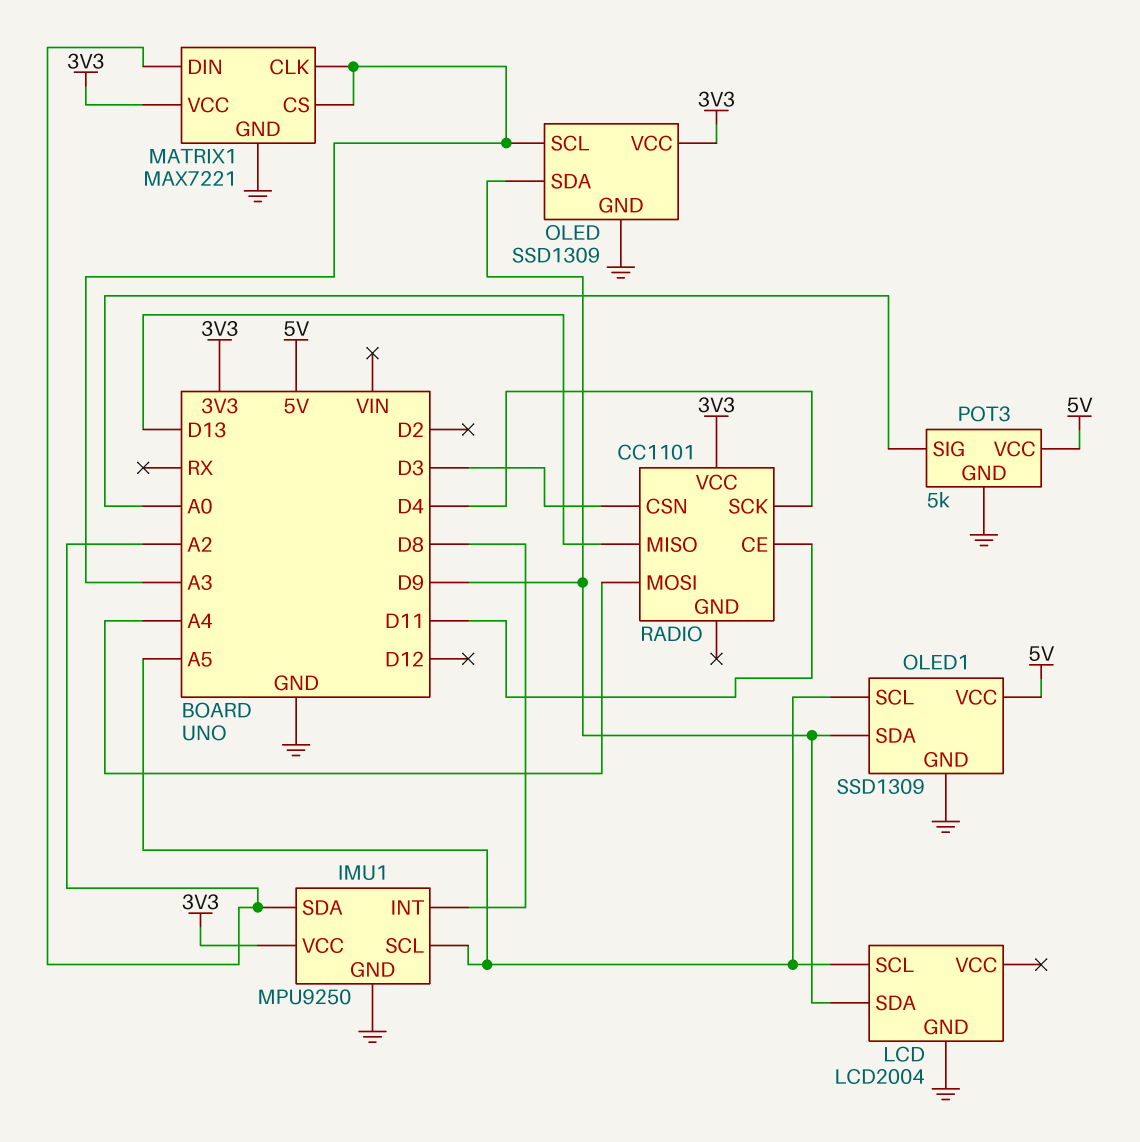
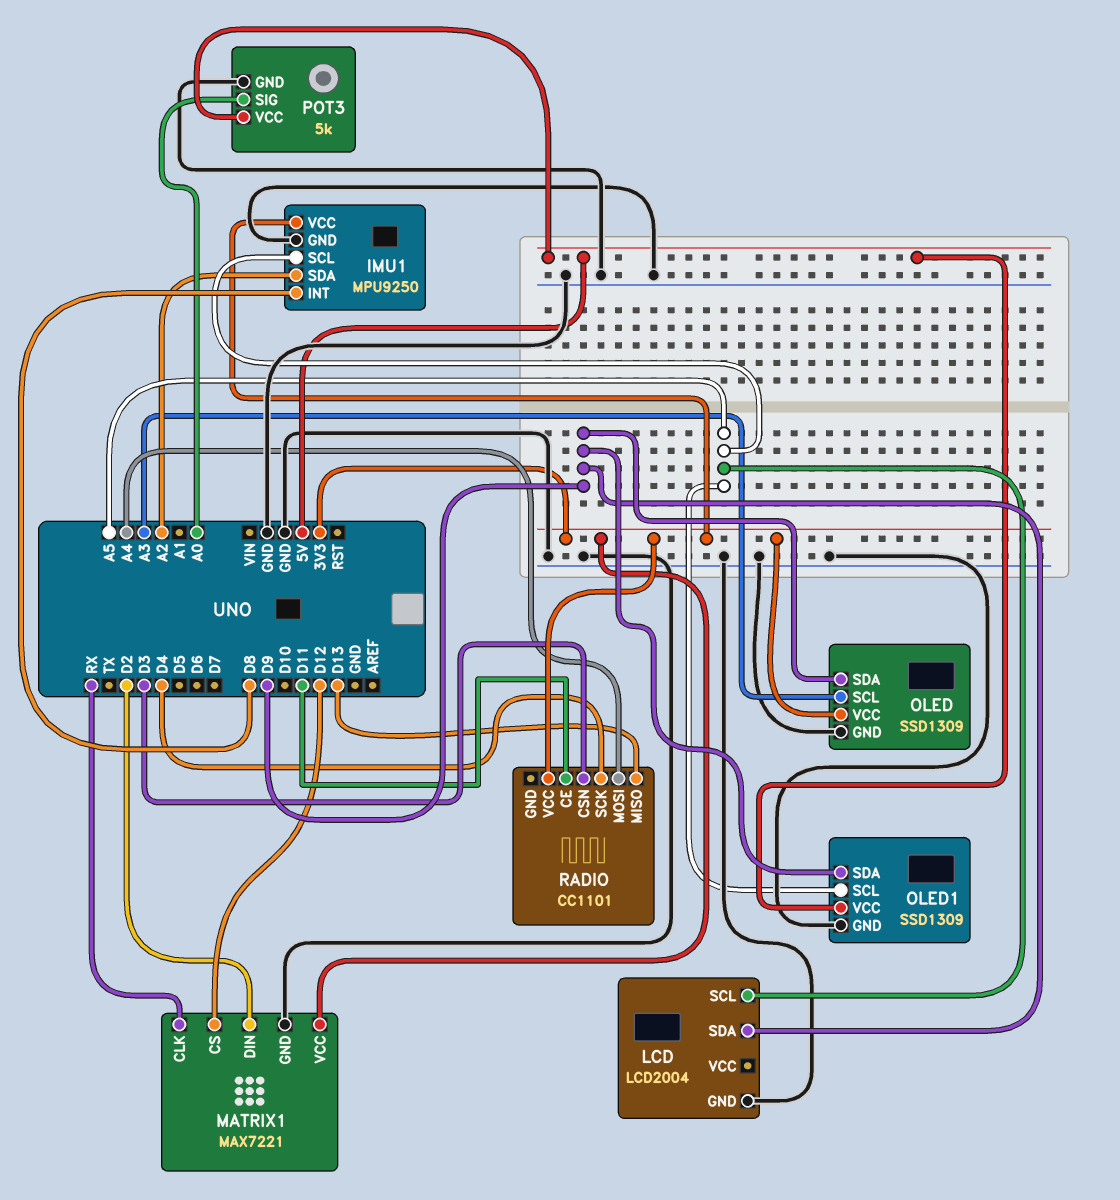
MATRIX1 pin CLK: A3 -> RX
MATRIX1 pin CS: A3 -> D12
MATRIX1 pin DIN: A2 -> D2

